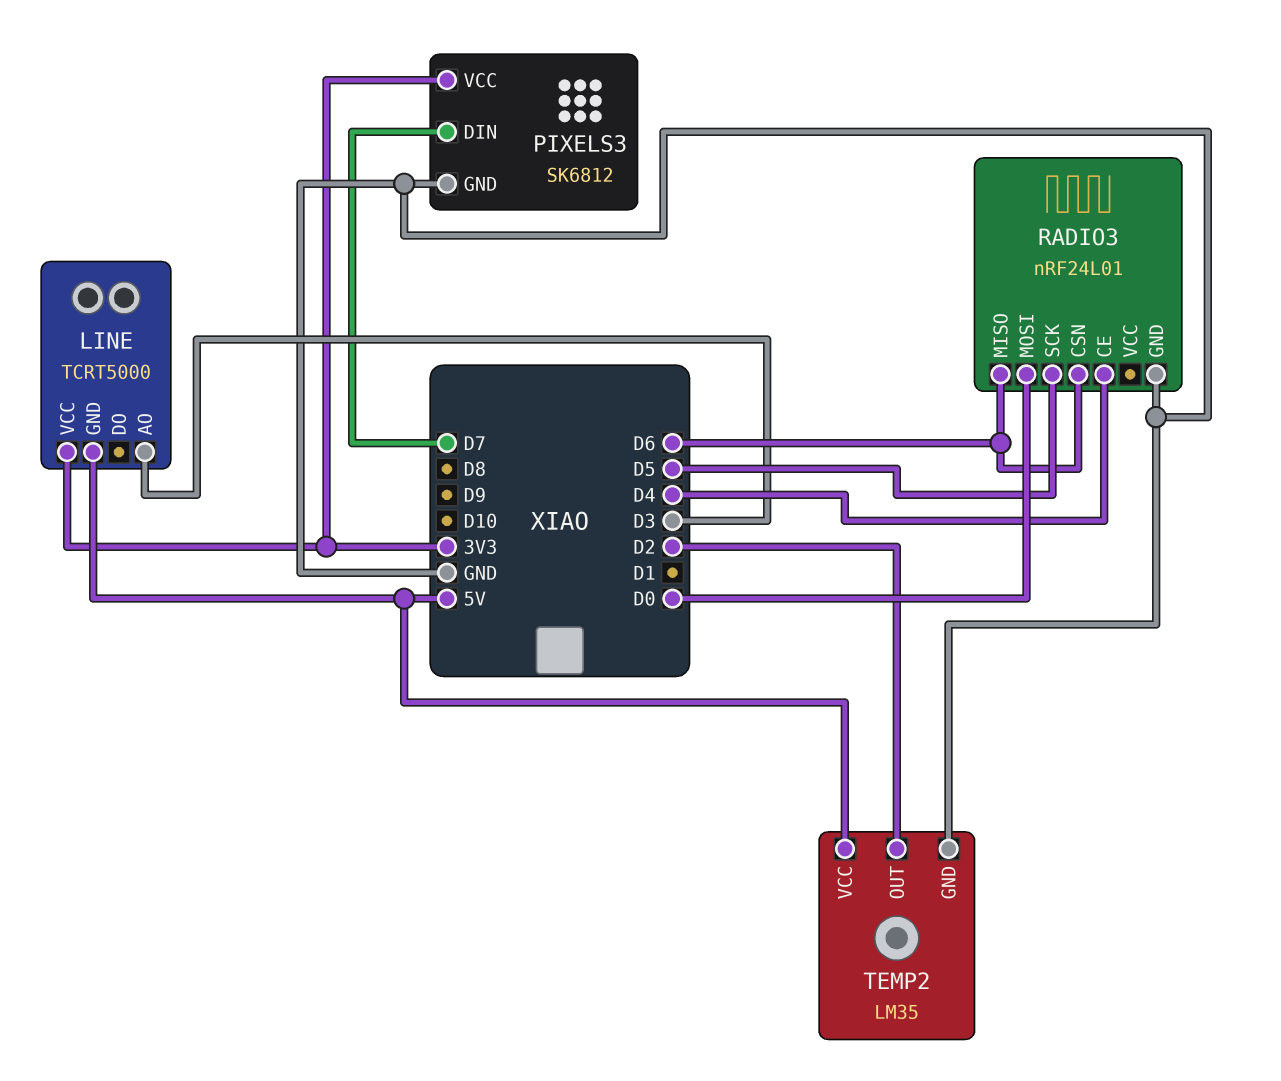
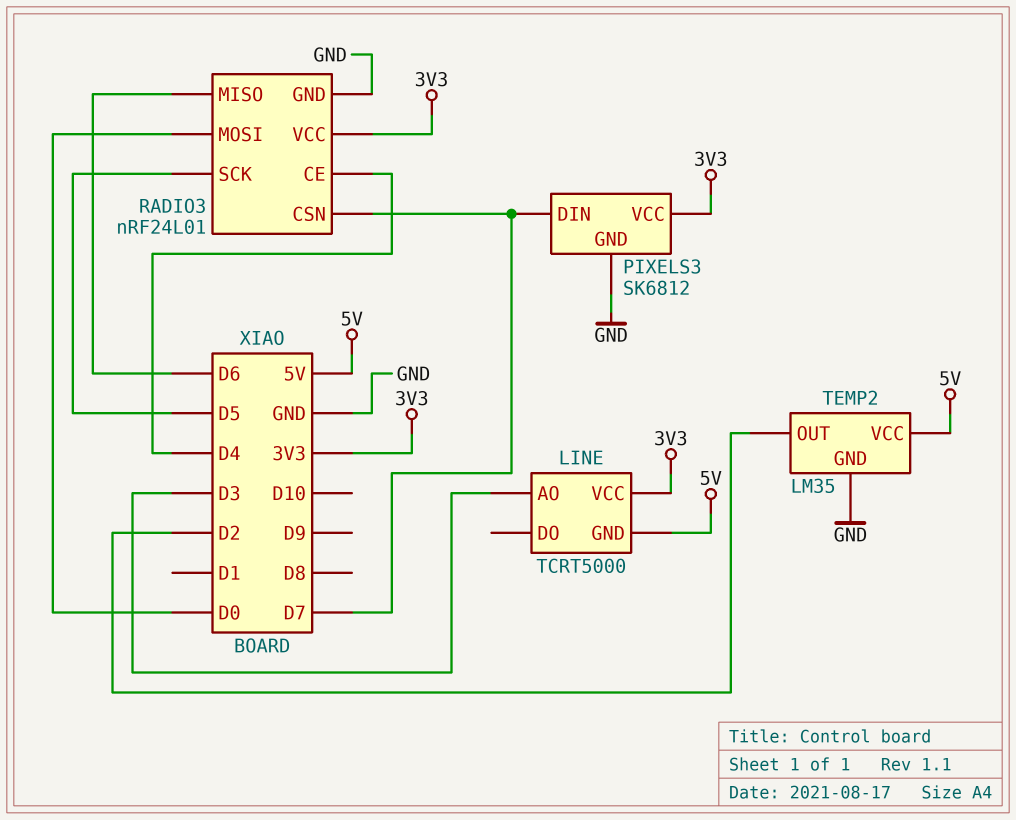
RADIO3 pin CSN: D6 -> D7
RADIO3 pin VCC: none -> 3V3

